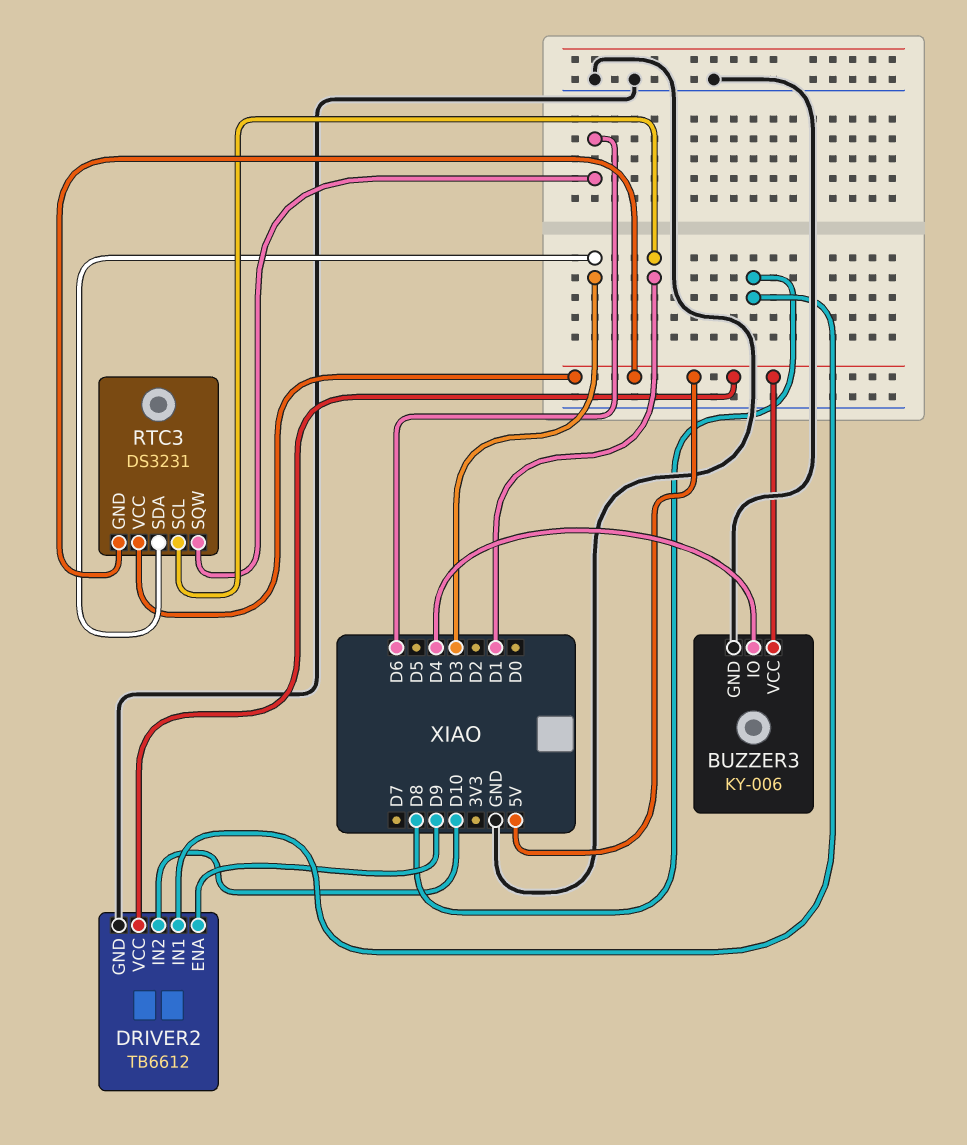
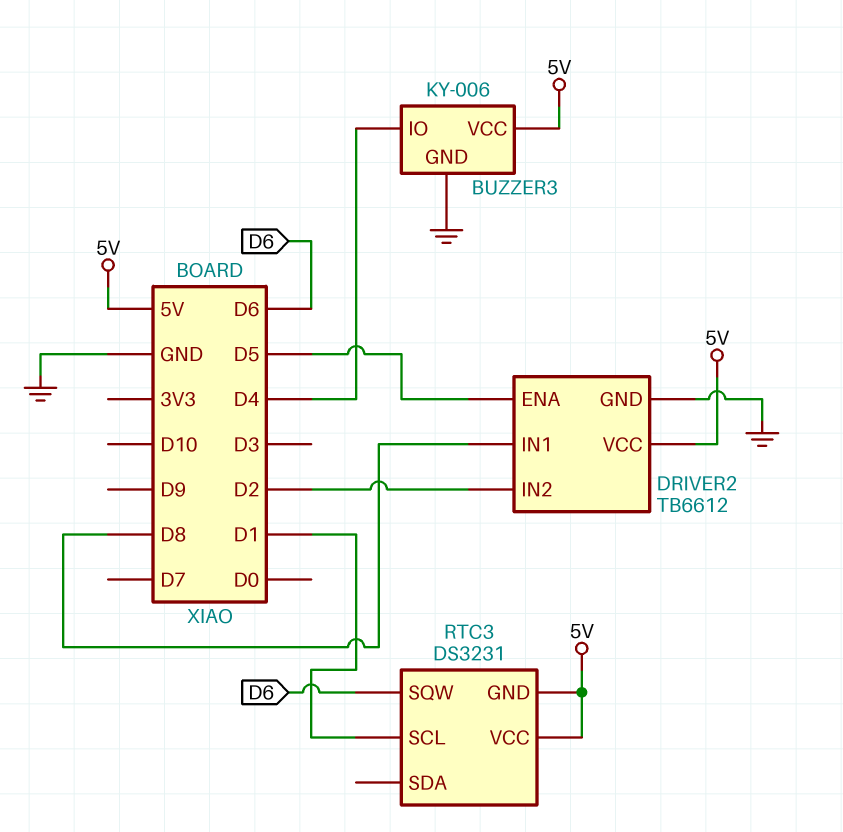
DRIVER2 pin ENA: D9 -> D5
DRIVER2 pin IN2: D10 -> D2
RTC3 pin SDA: D3 -> none

